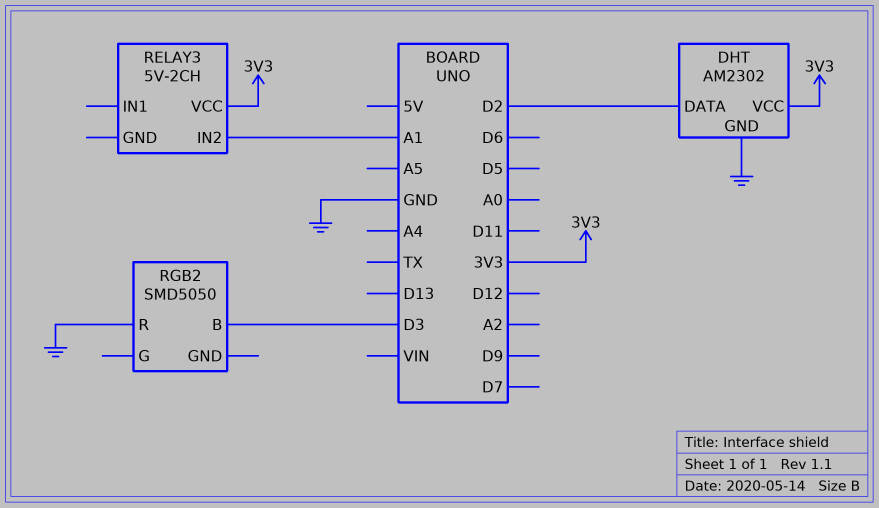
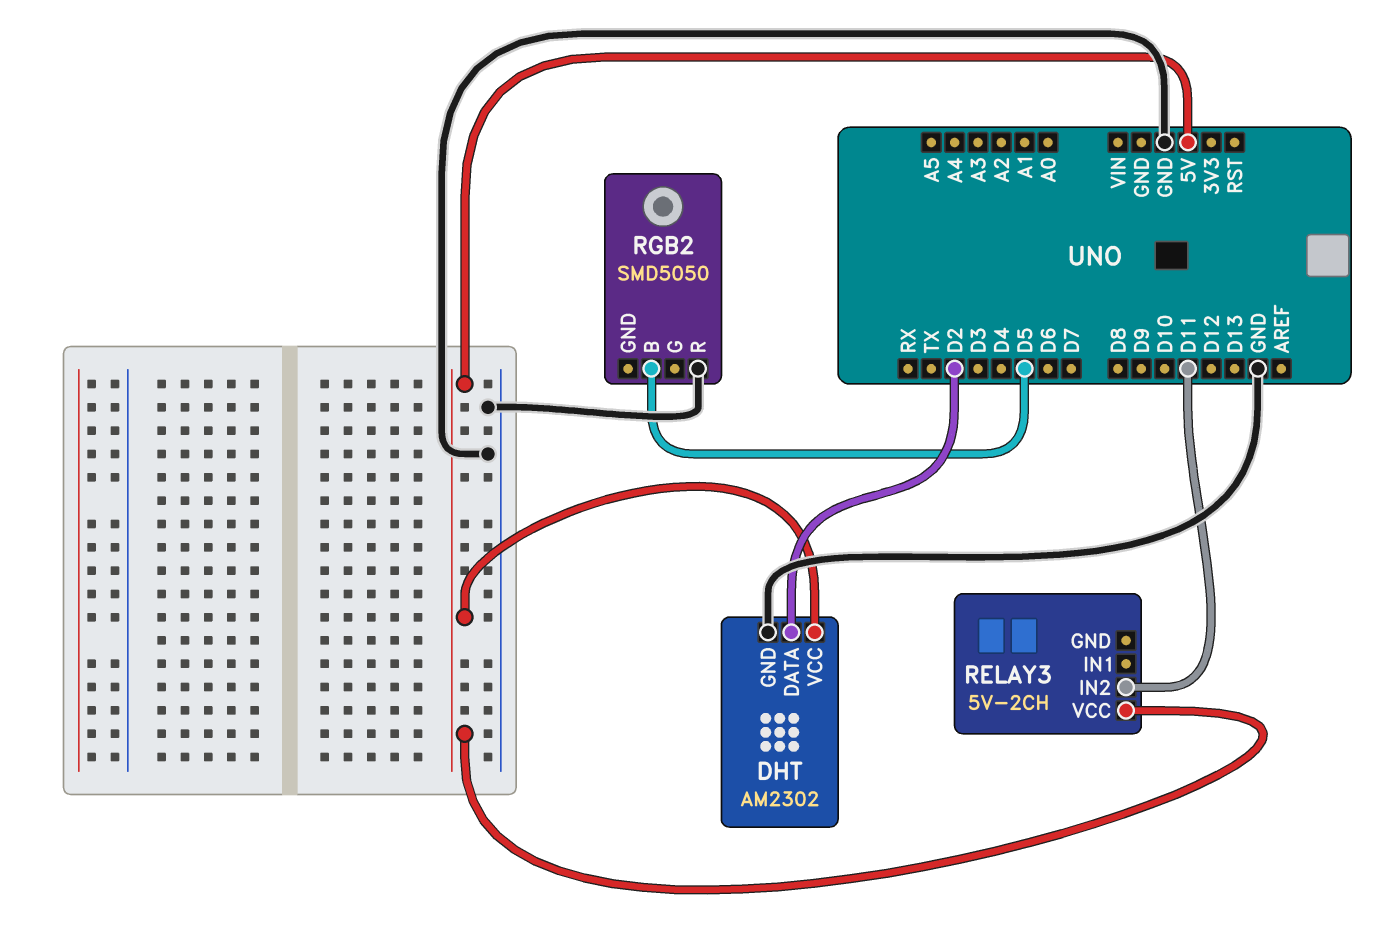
DHT pin VCC: 3V3 -> 5V
RELAY3 pin IN2: A1 -> D11
RELAY3 pin VCC: 3V3 -> 5V
RGB2 pin B: D3 -> D5

